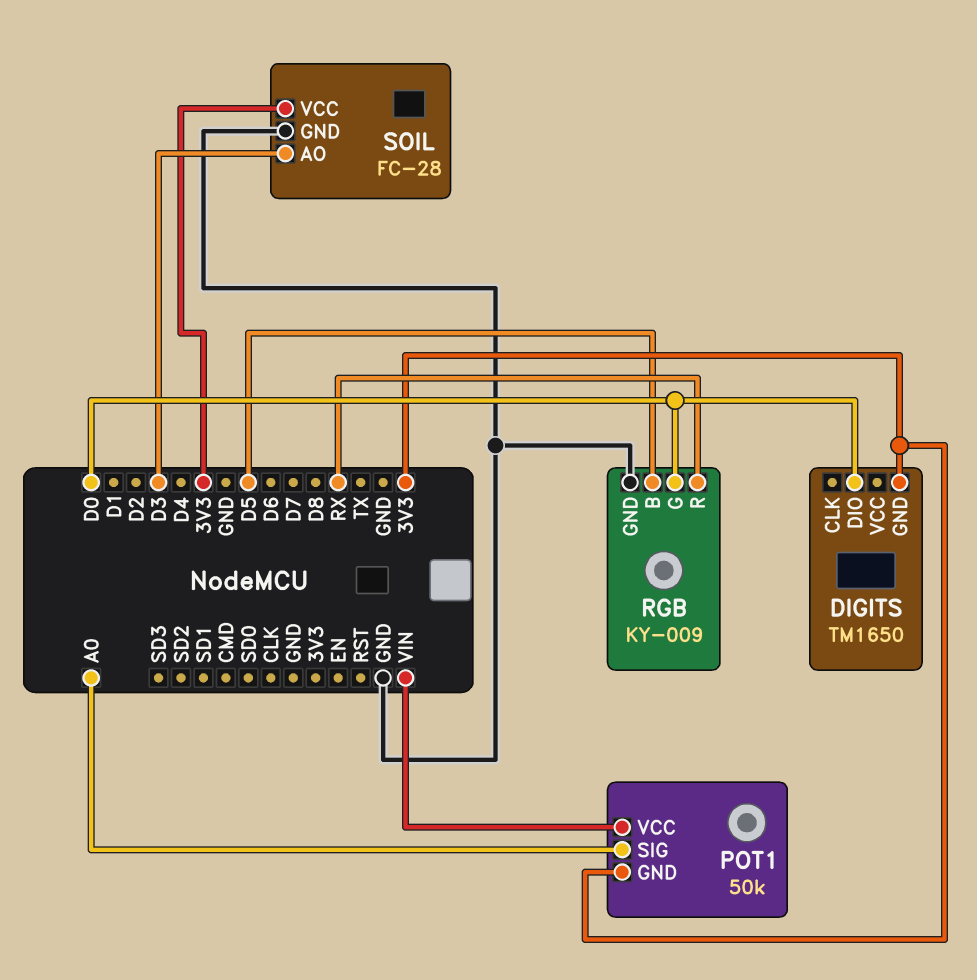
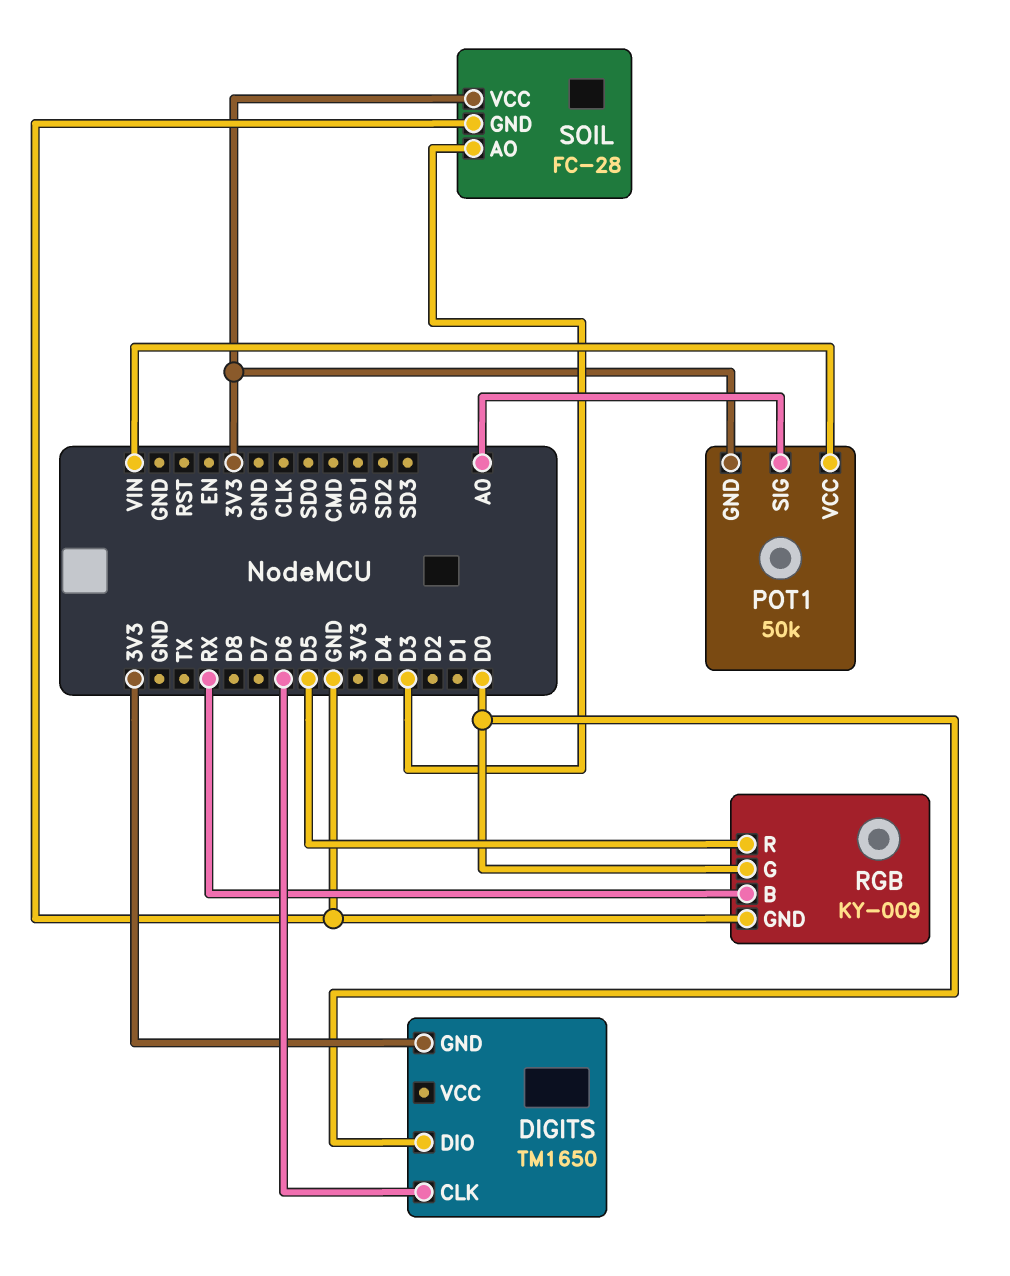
DIGITS pin CLK: none -> D6
RGB pin B: D5 -> RX
RGB pin R: RX -> D5

